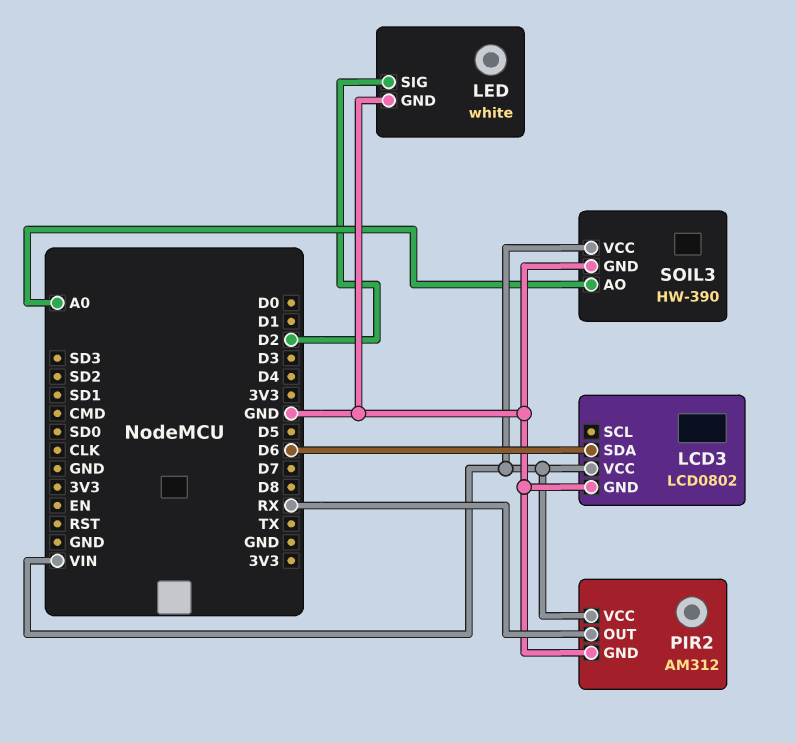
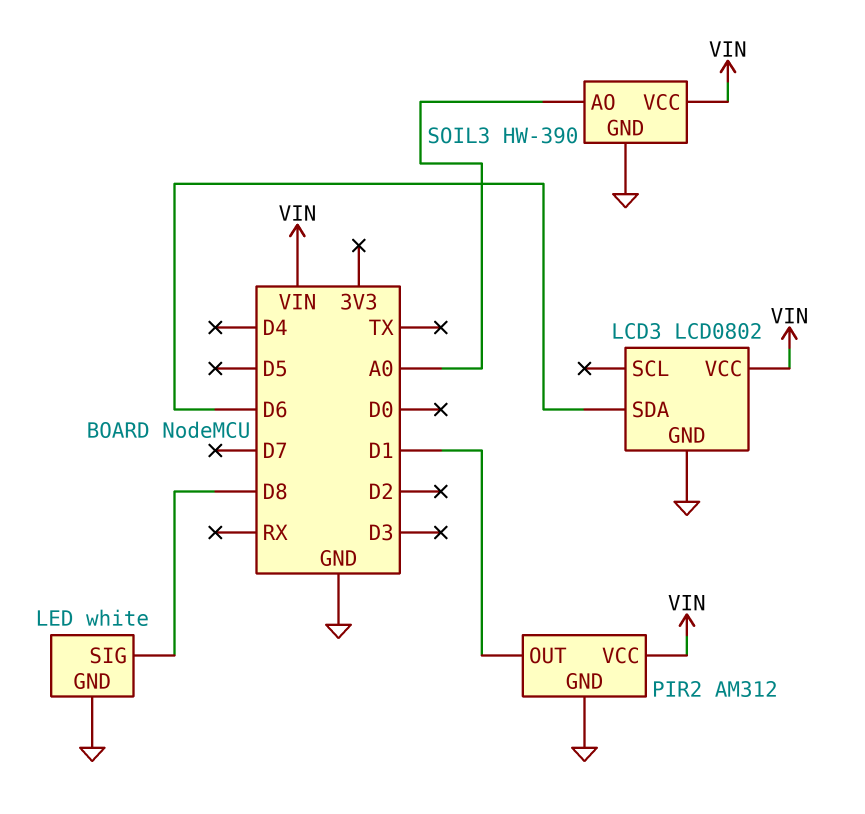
LED pin SIG: D2 -> D8
PIR2 pin OUT: RX -> D1

